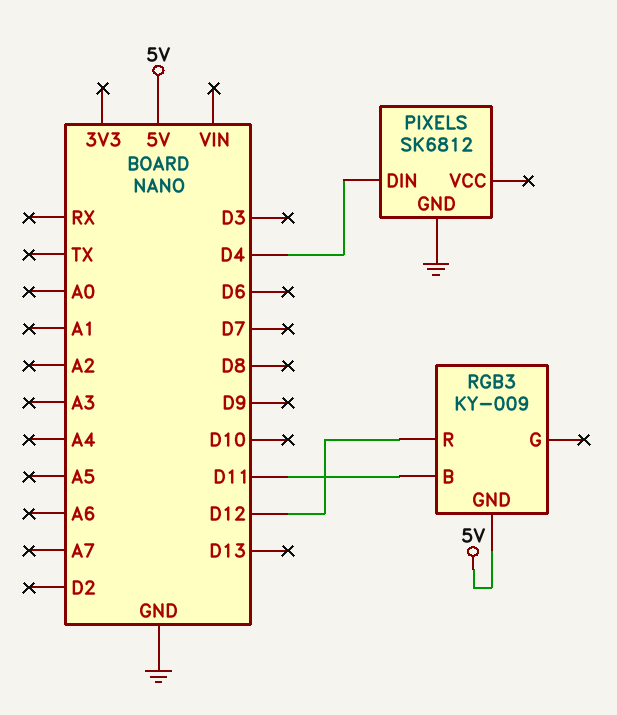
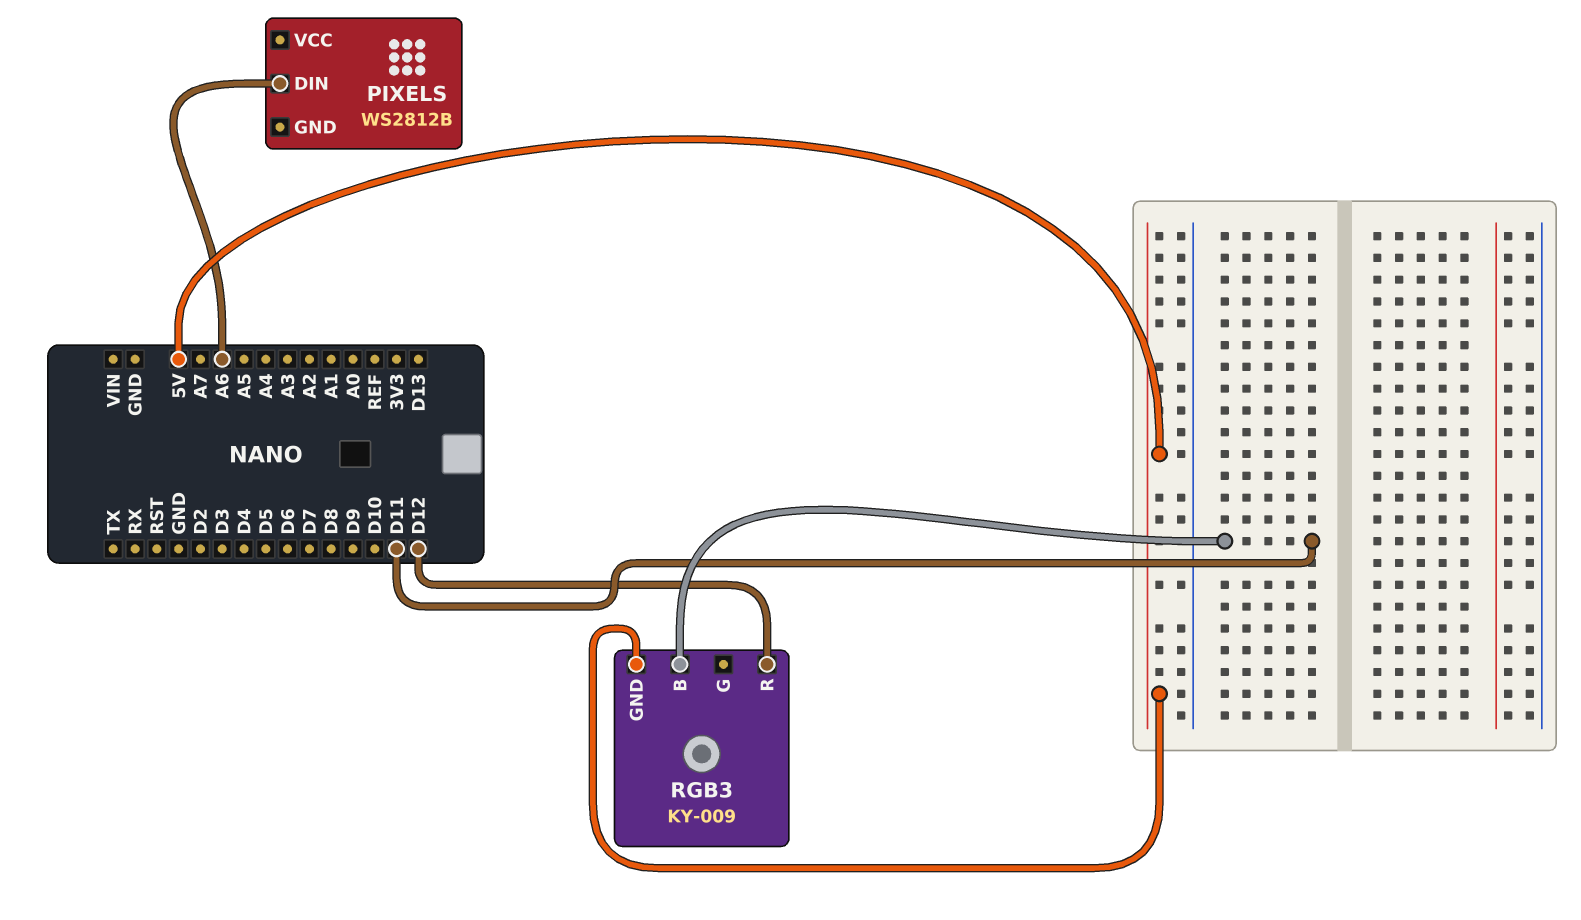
PIXELS: SK6812 -> WS2812B
PIXELS pin DIN: D4 -> A6
PIXELS pin GND: GND -> none

